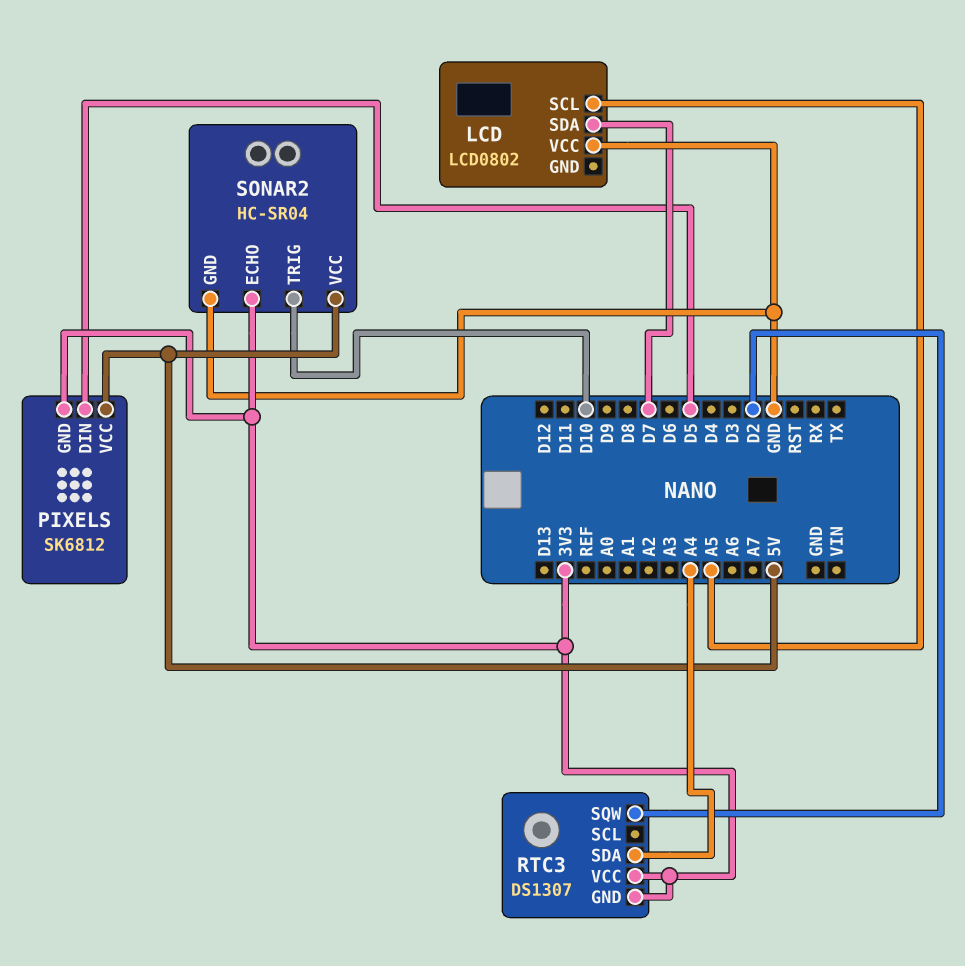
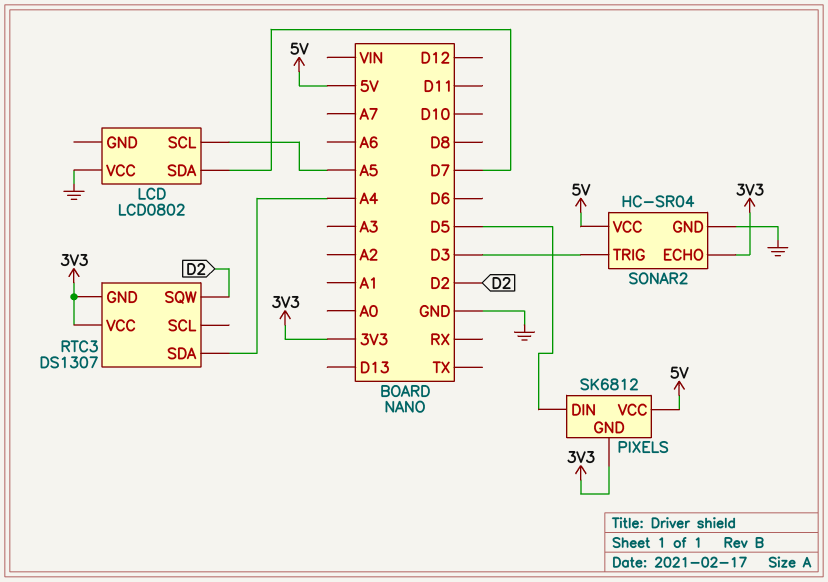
SONAR2 pin TRIG: D10 -> D3

